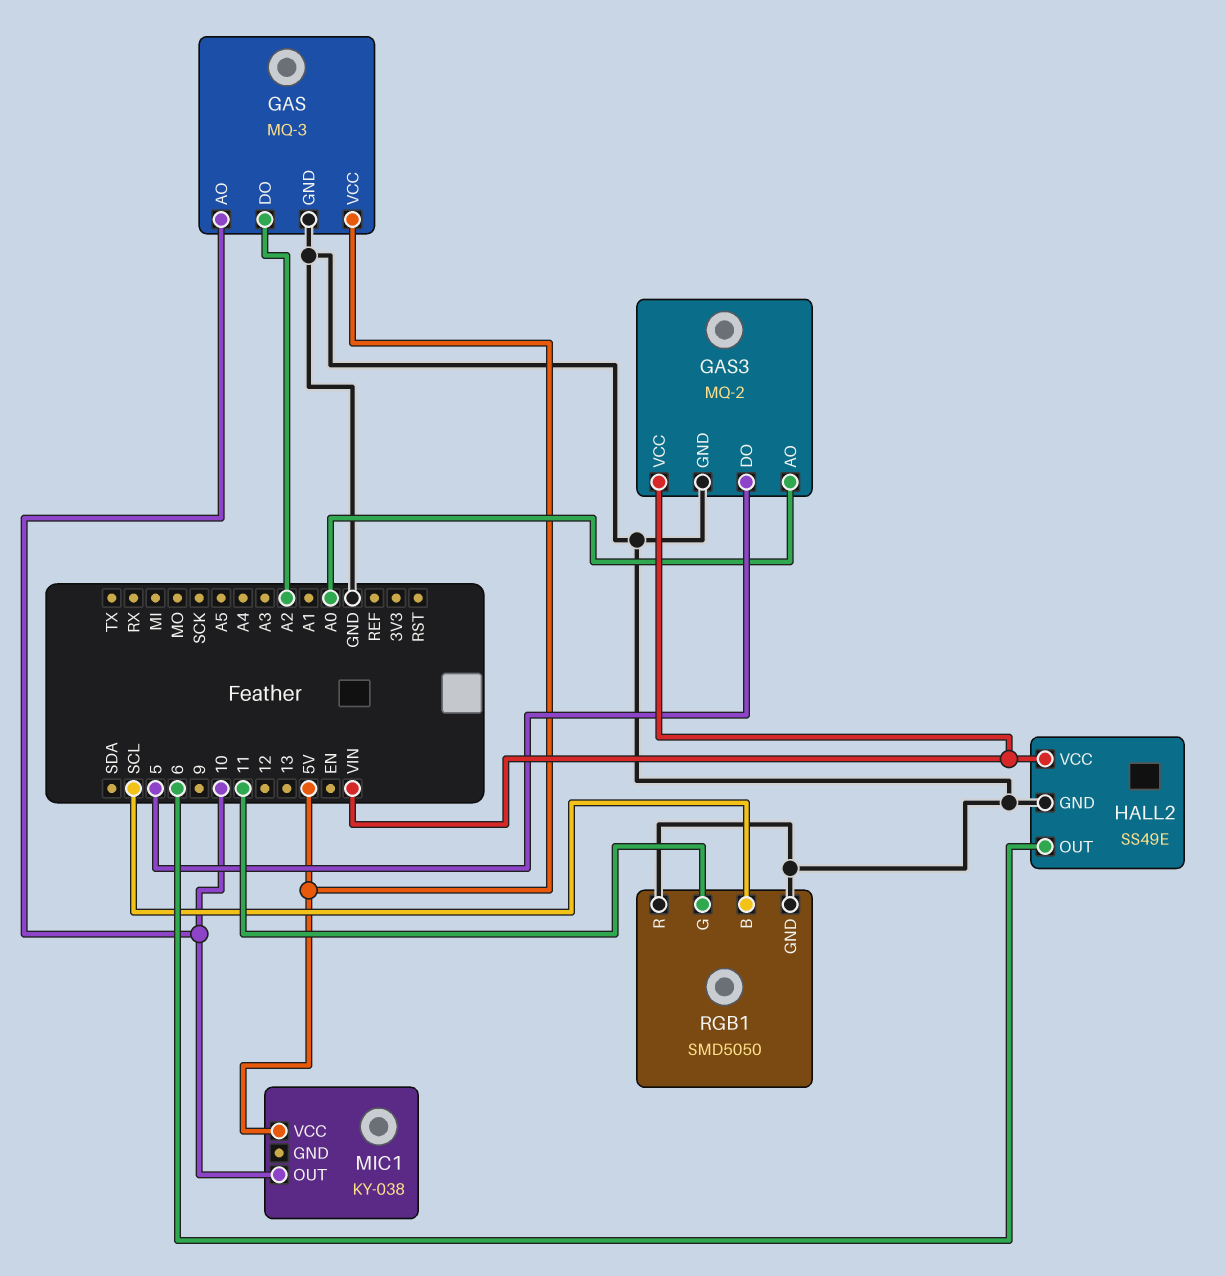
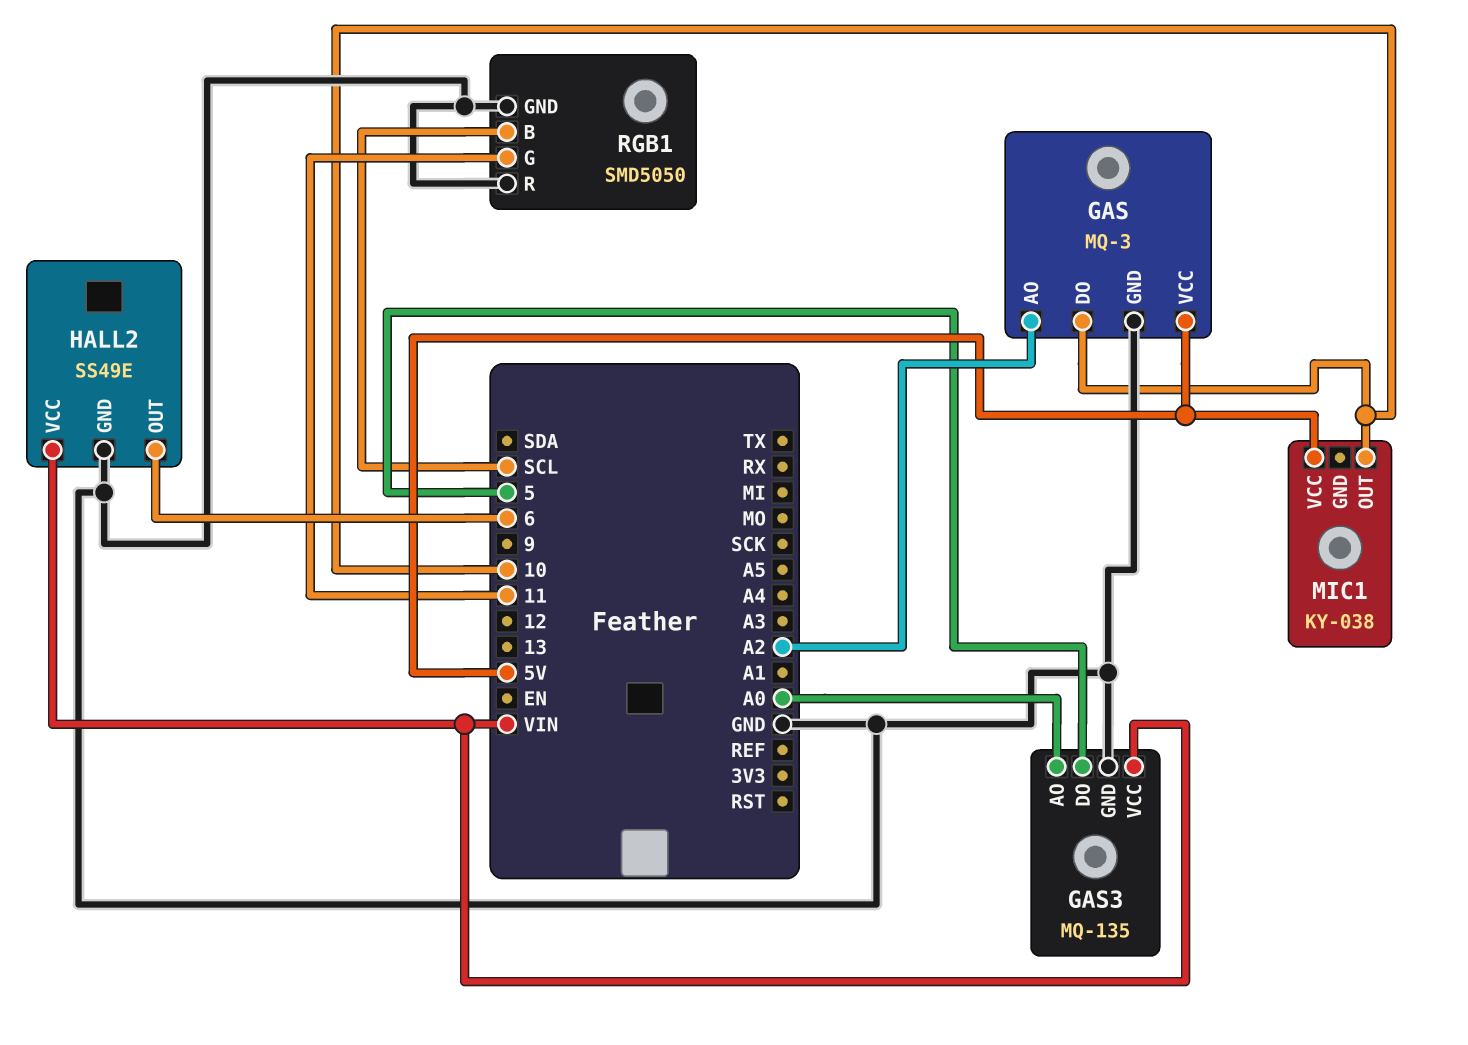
GAS pin AO: 10 -> A2
GAS pin DO: A2 -> 10
GAS3: MQ-2 -> MQ-135

